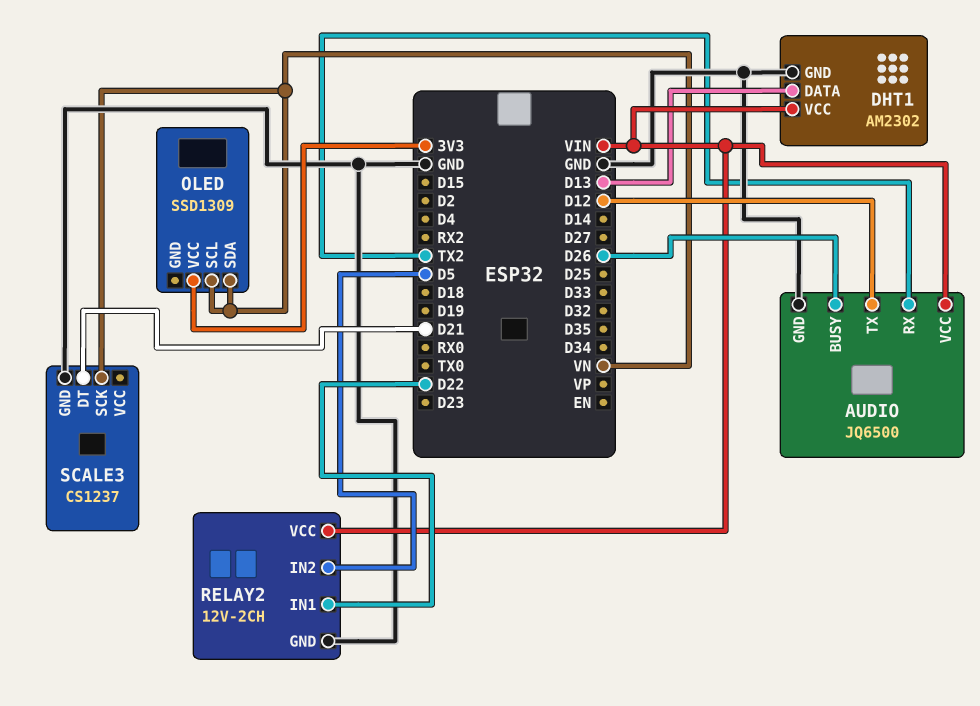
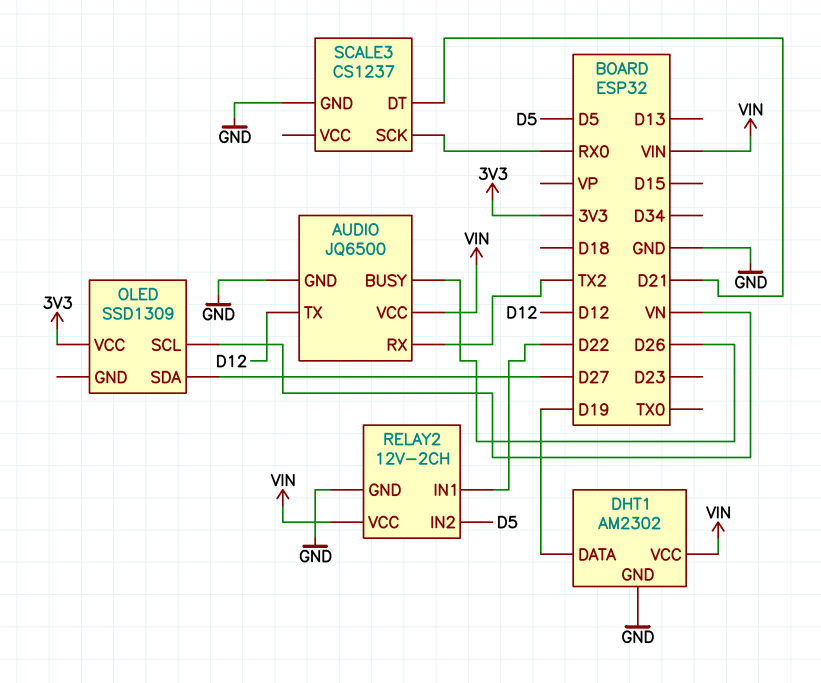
DHT1 pin DATA: D13 -> D19
OLED pin SDA: VN -> D27
SCALE3 pin SCK: VN -> RX0

